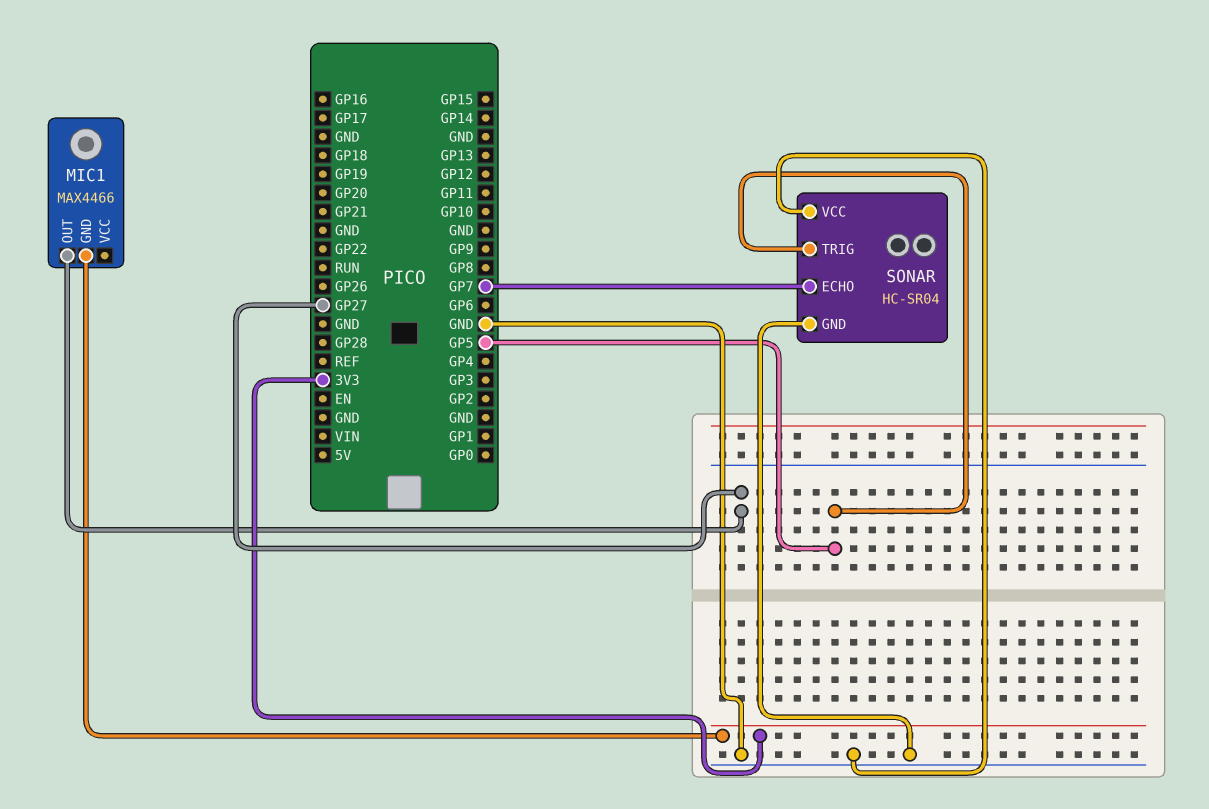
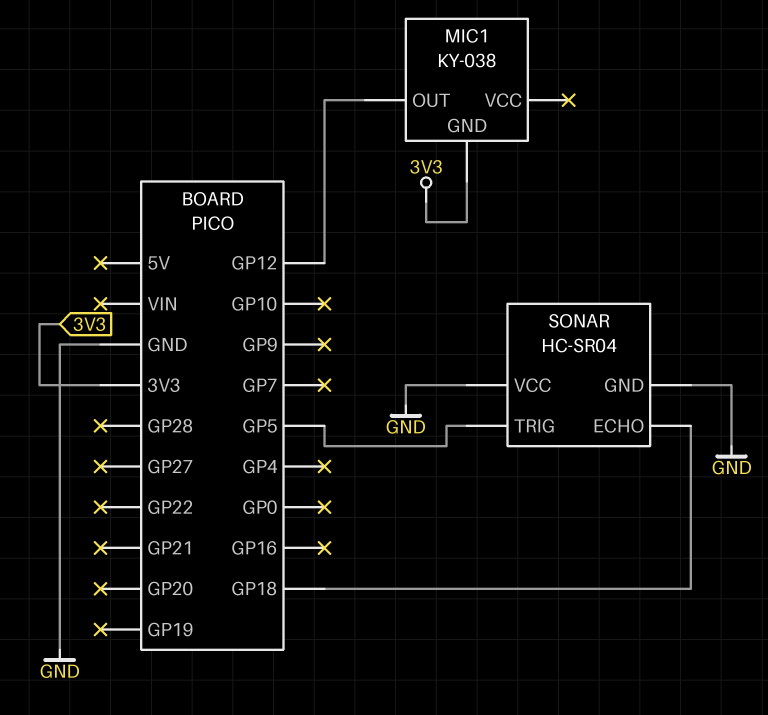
MIC1: MAX4466 -> KY-038
MIC1 pin OUT: GP27 -> GP12
SONAR pin ECHO: GP7 -> GP18

